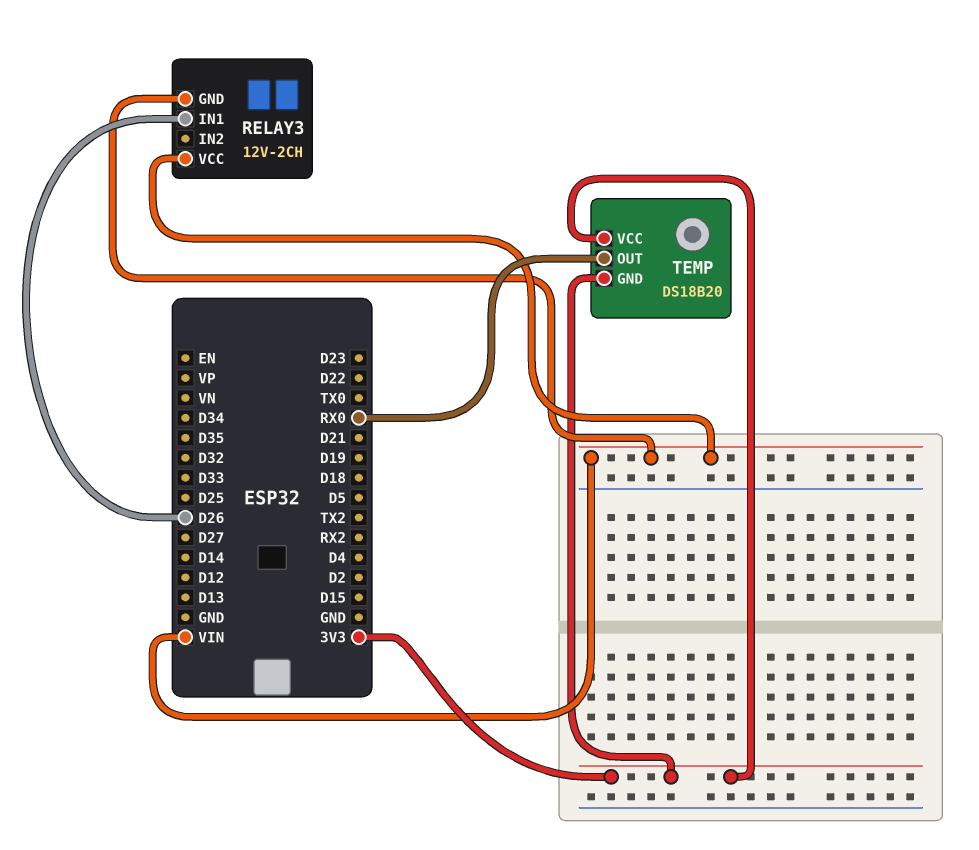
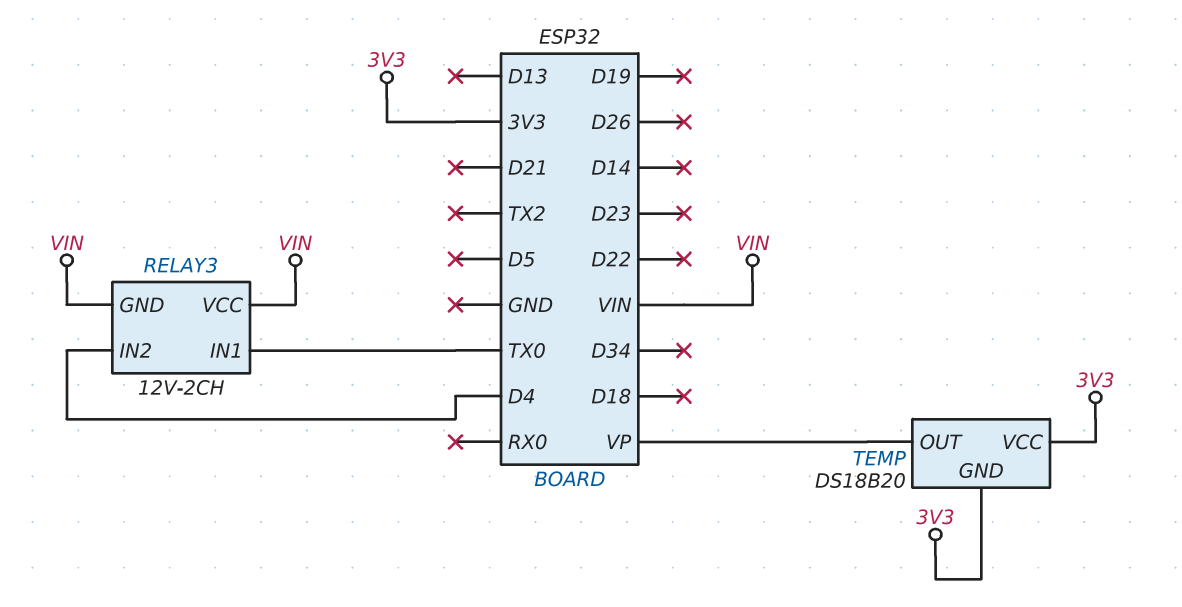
RELAY3 pin IN1: D26 -> TX0
RELAY3 pin IN2: none -> D4
TEMP pin OUT: RX0 -> VP

